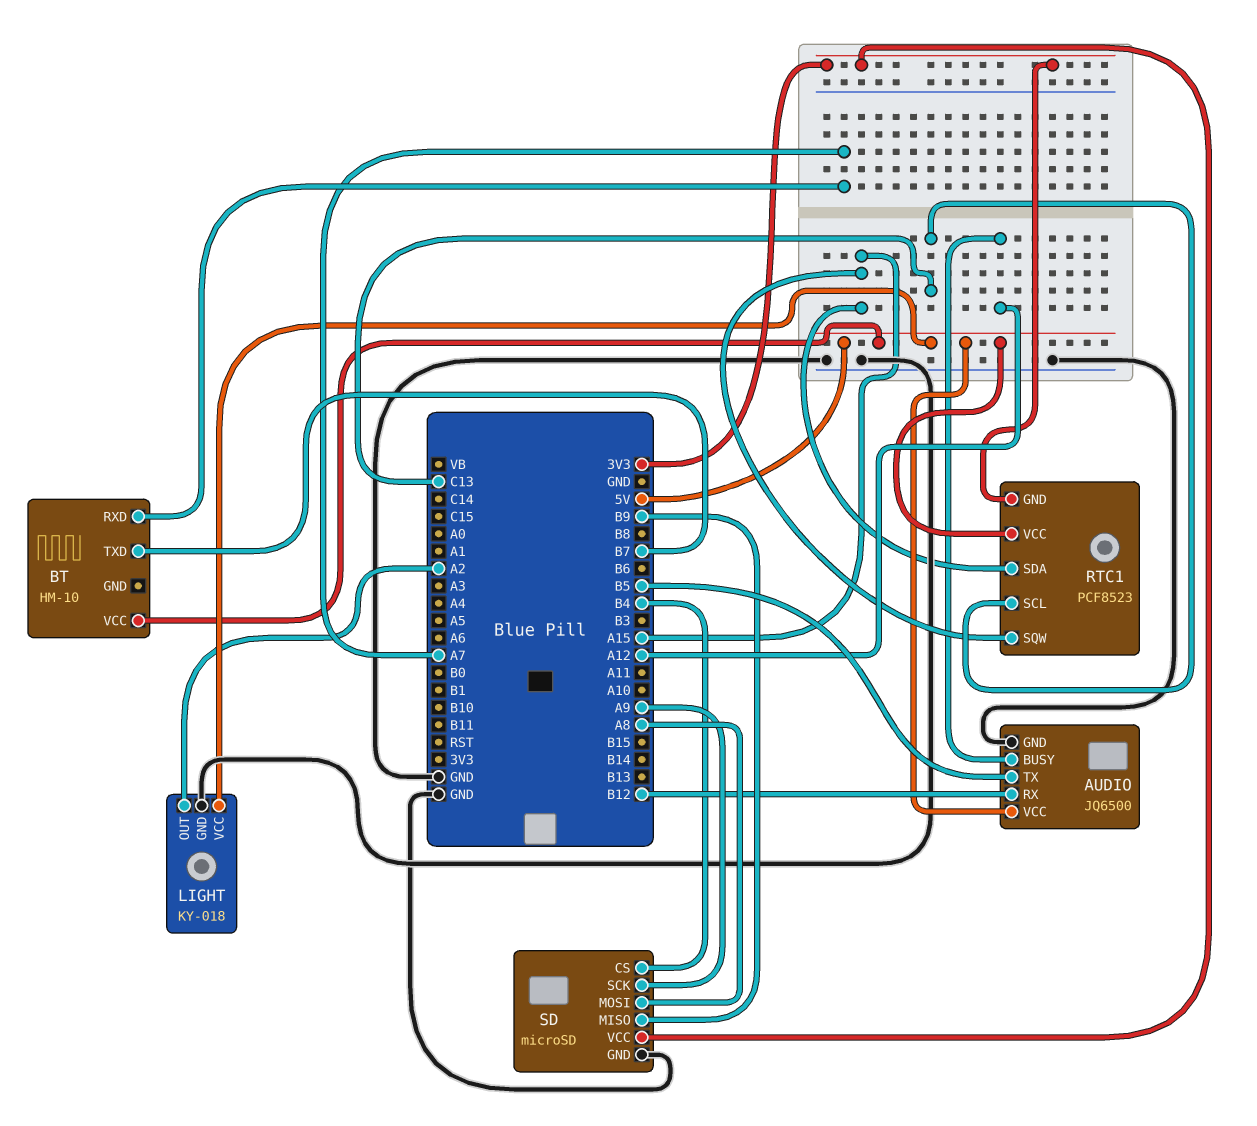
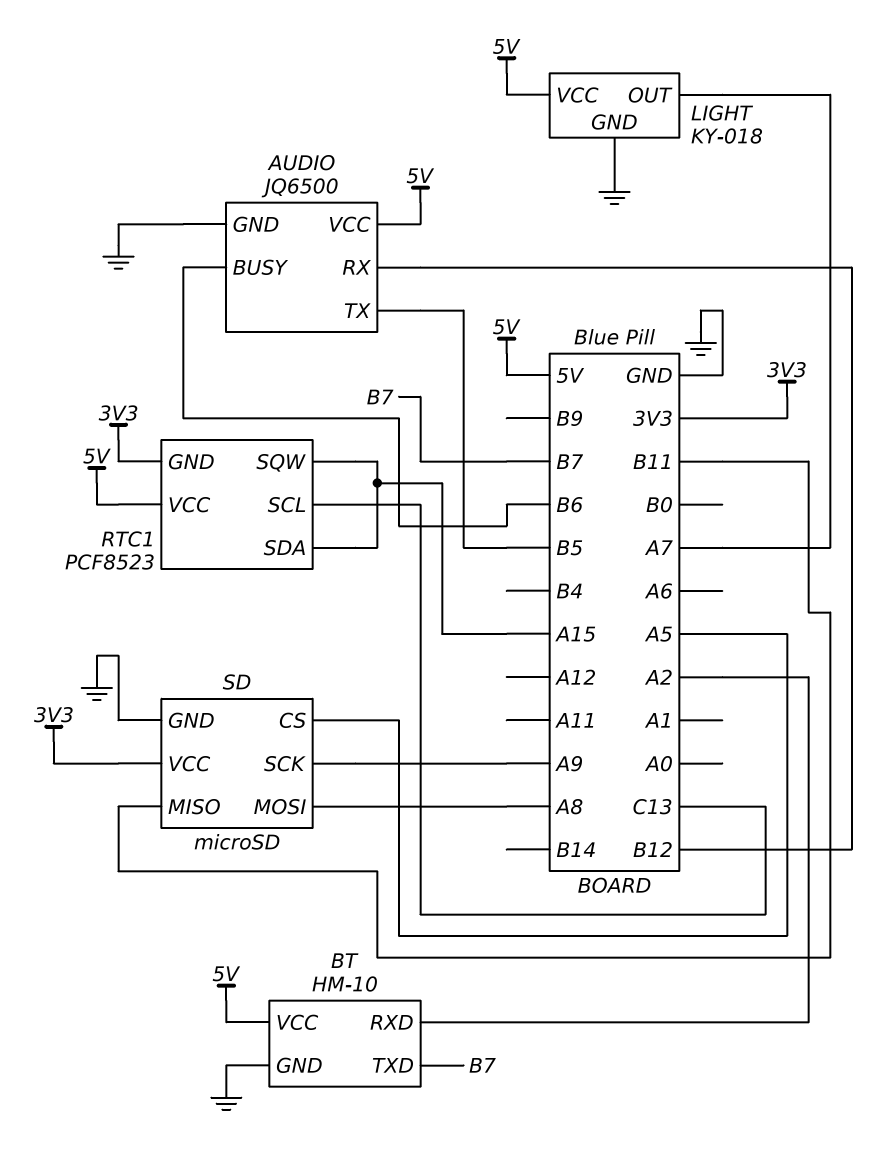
AUDIO pin BUSY: A12 -> B6
BT pin GND: none -> GND
BT pin RXD: A7 -> A2
LIGHT pin OUT: A2 -> A7
SD pin CS: B4 -> A5
SD pin MISO: B9 -> B11

